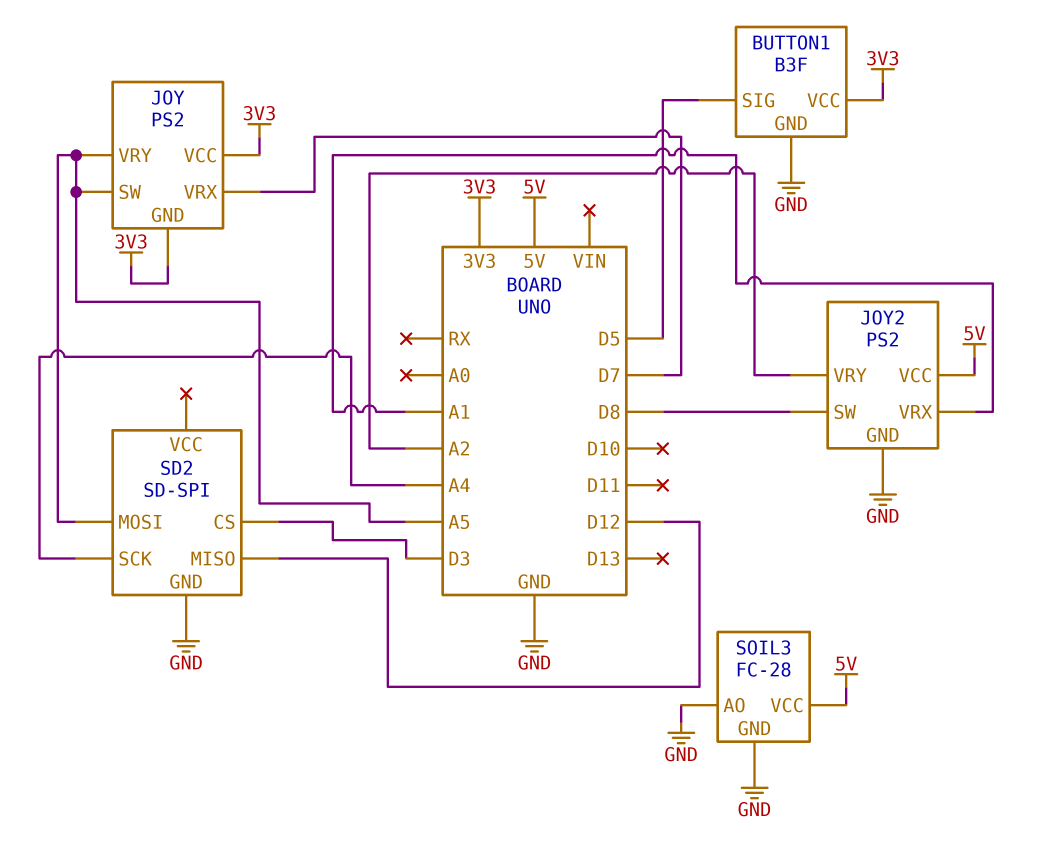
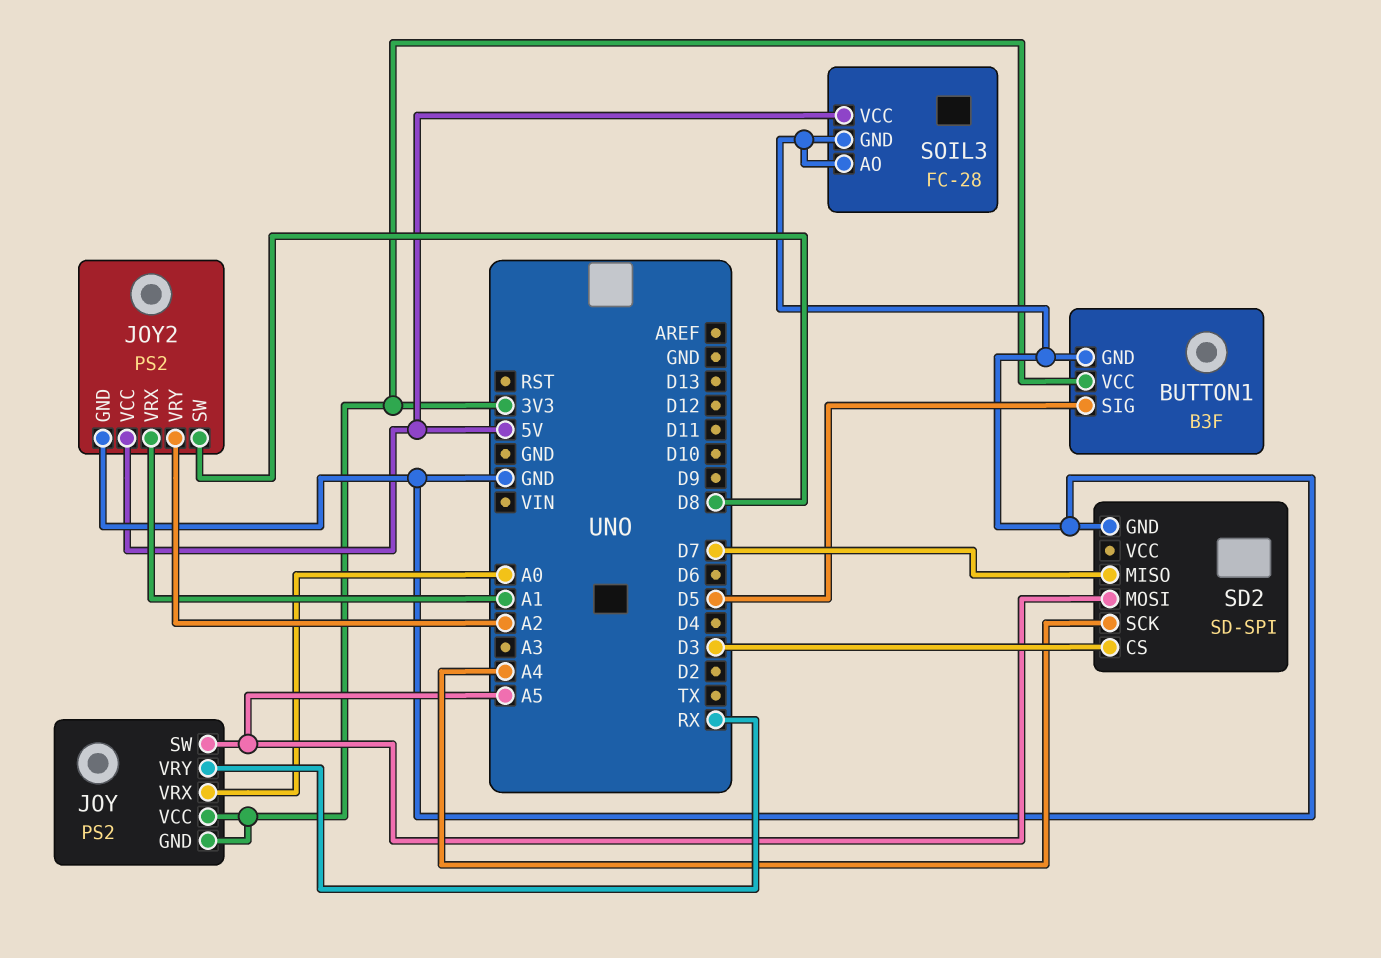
JOY pin VRX: D7 -> A0
JOY pin VRY: A5 -> RX
SD2 pin MISO: D12 -> D7

